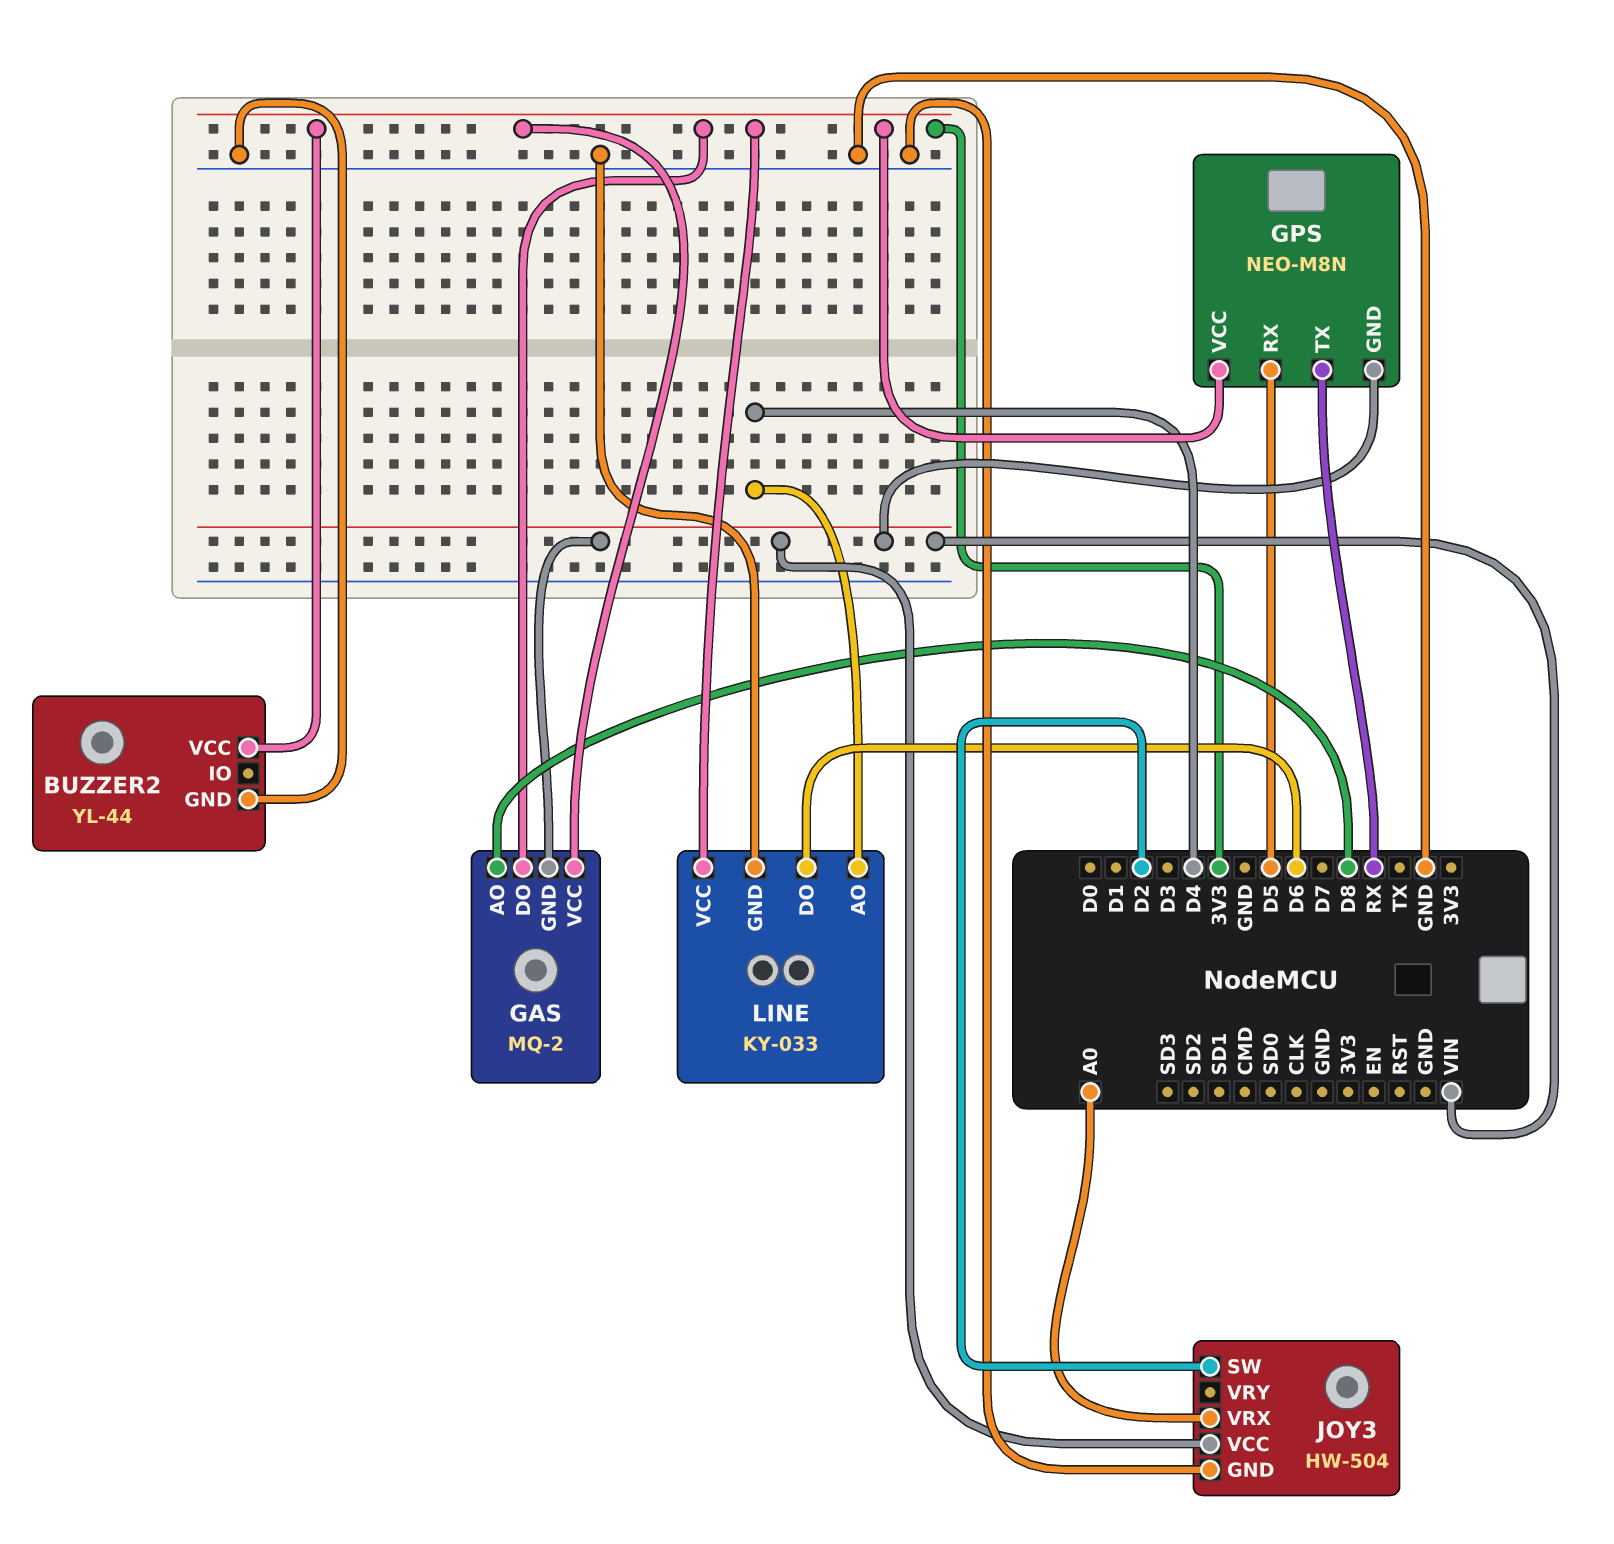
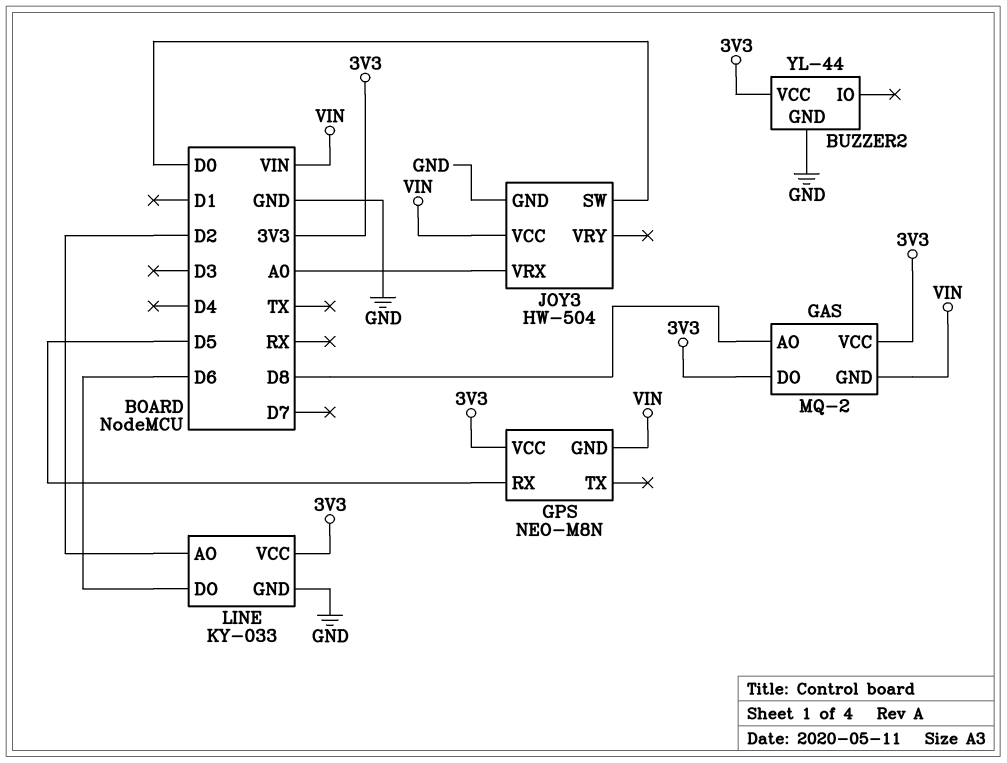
GPS pin TX: RX -> none
JOY3 pin SW: D2 -> D0
LINE pin AO: D4 -> D2

